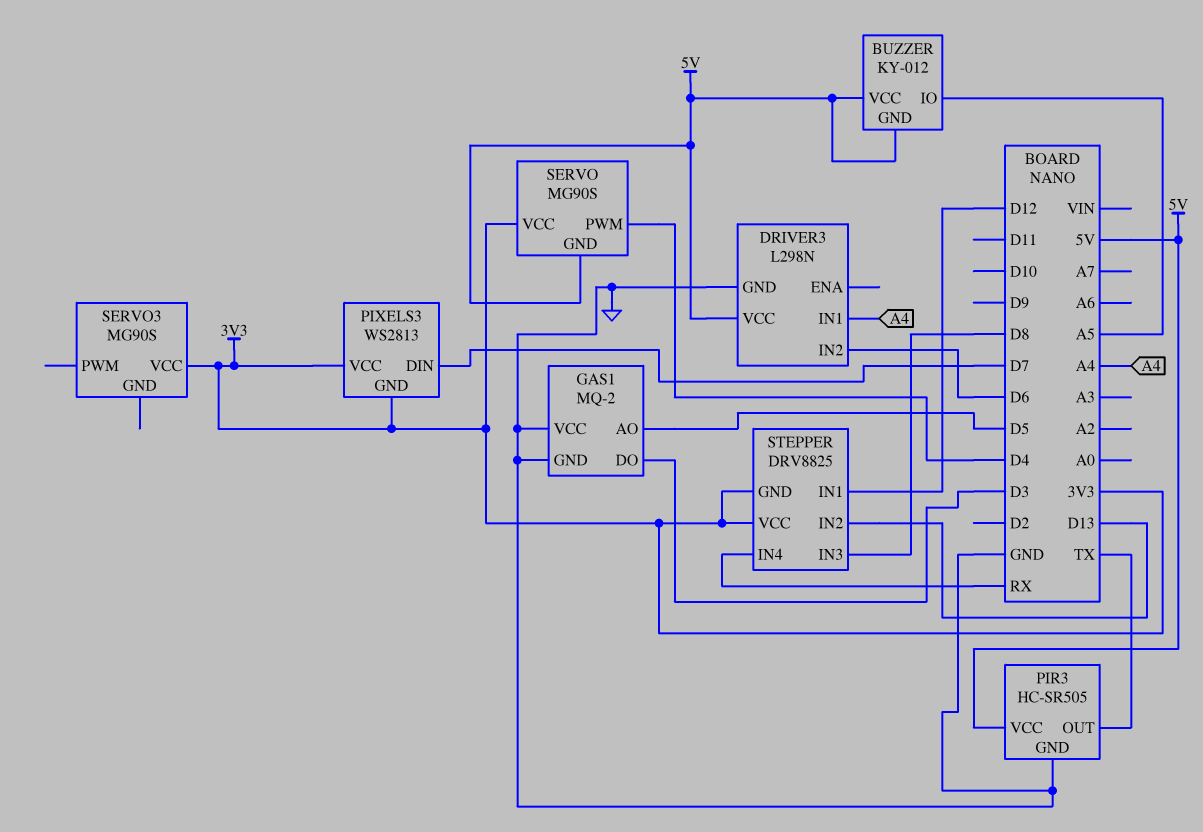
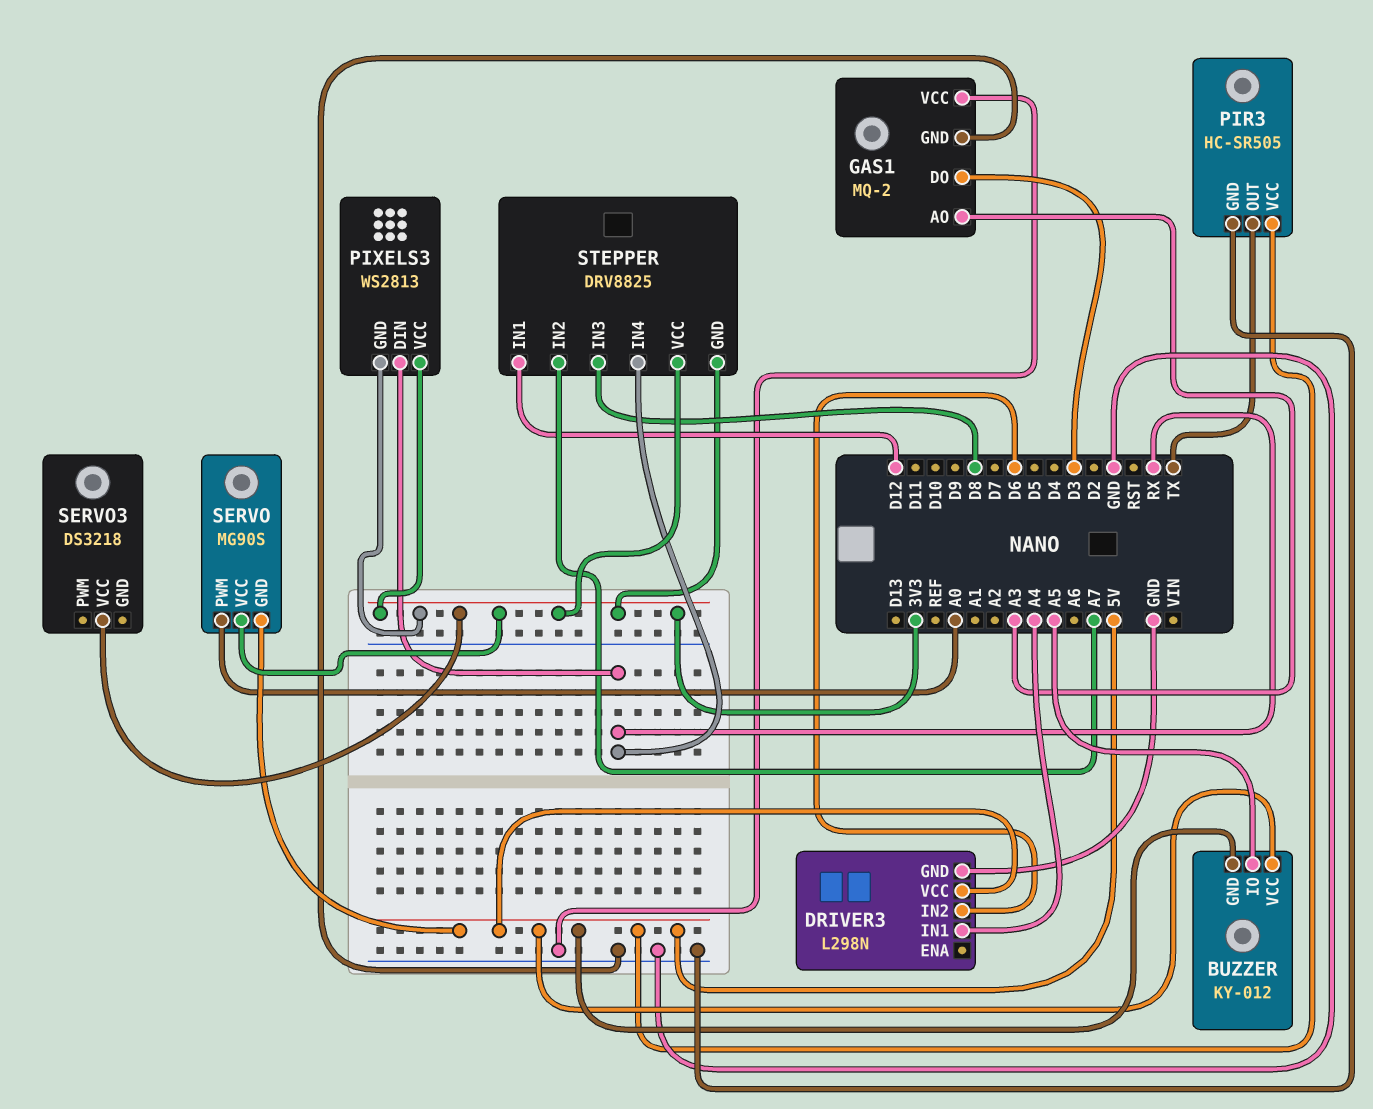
GAS1 pin AO: D5 -> A3
PIXELS3 pin DIN: D7 -> RX
SERVO pin PWM: D4 -> A0
SERVO3: MG90S -> DS3218
STEPPER pin IN2: D13 -> A7

